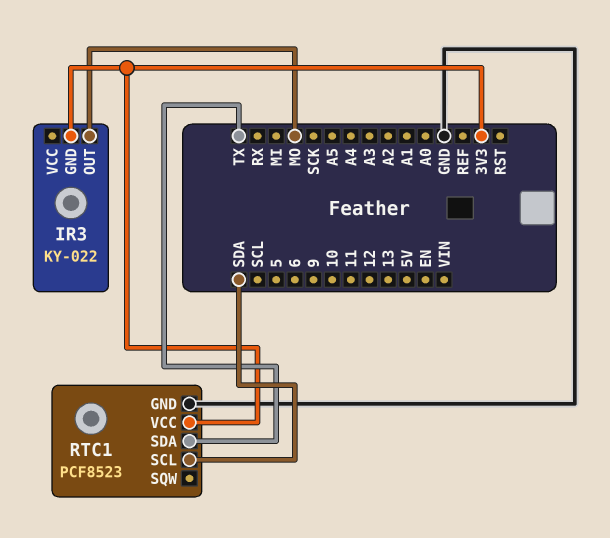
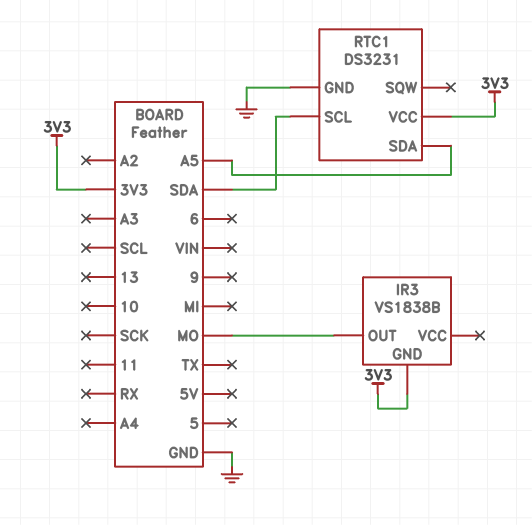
IR3: KY-022 -> VS1838B
RTC1: PCF8523 -> DS3231
RTC1 pin SDA: TX -> A5

